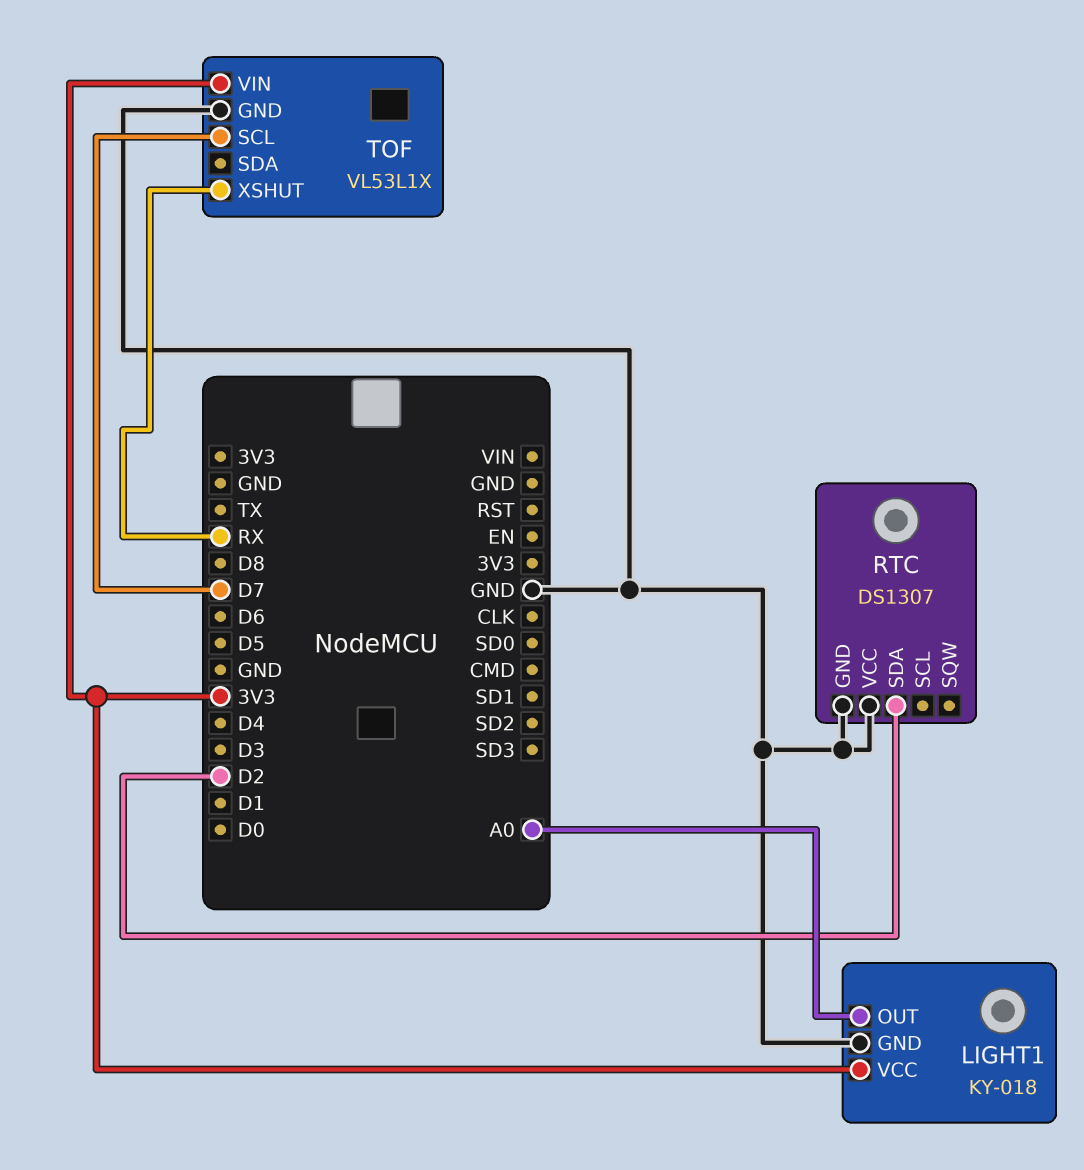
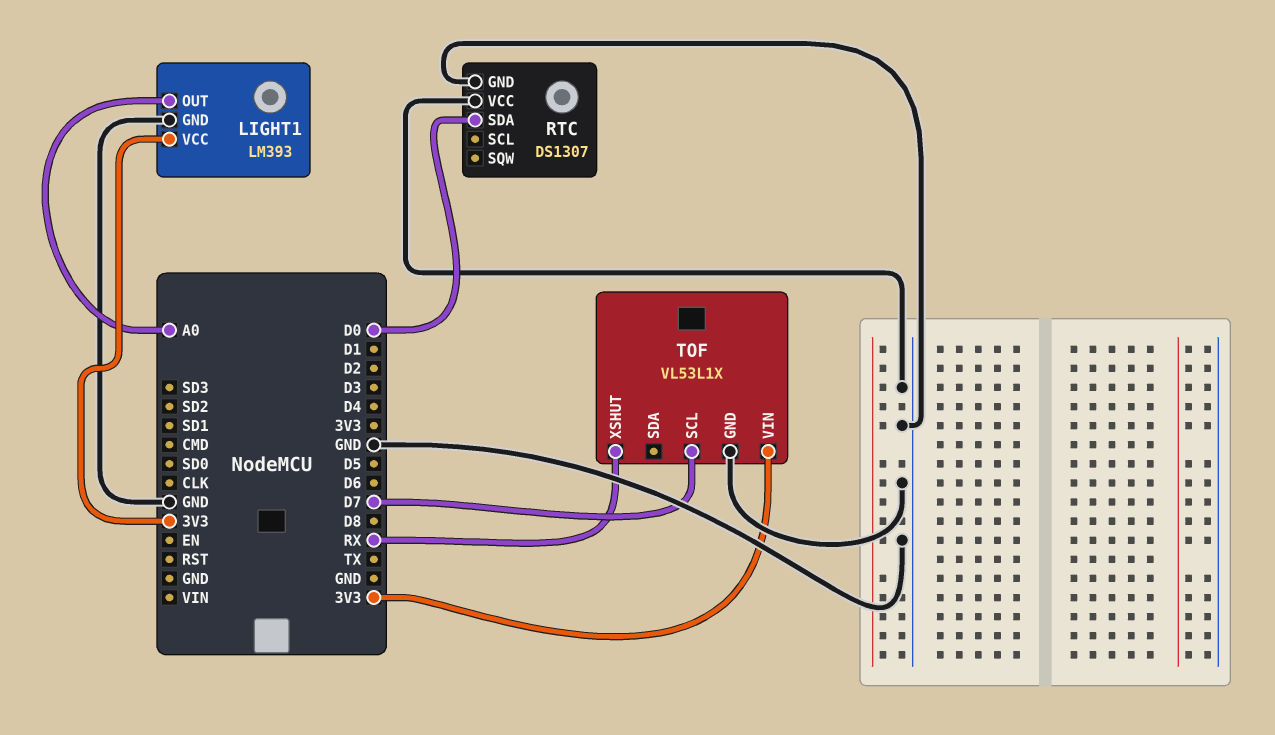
LIGHT1: KY-018 -> LM393
RTC pin SDA: D2 -> D0

